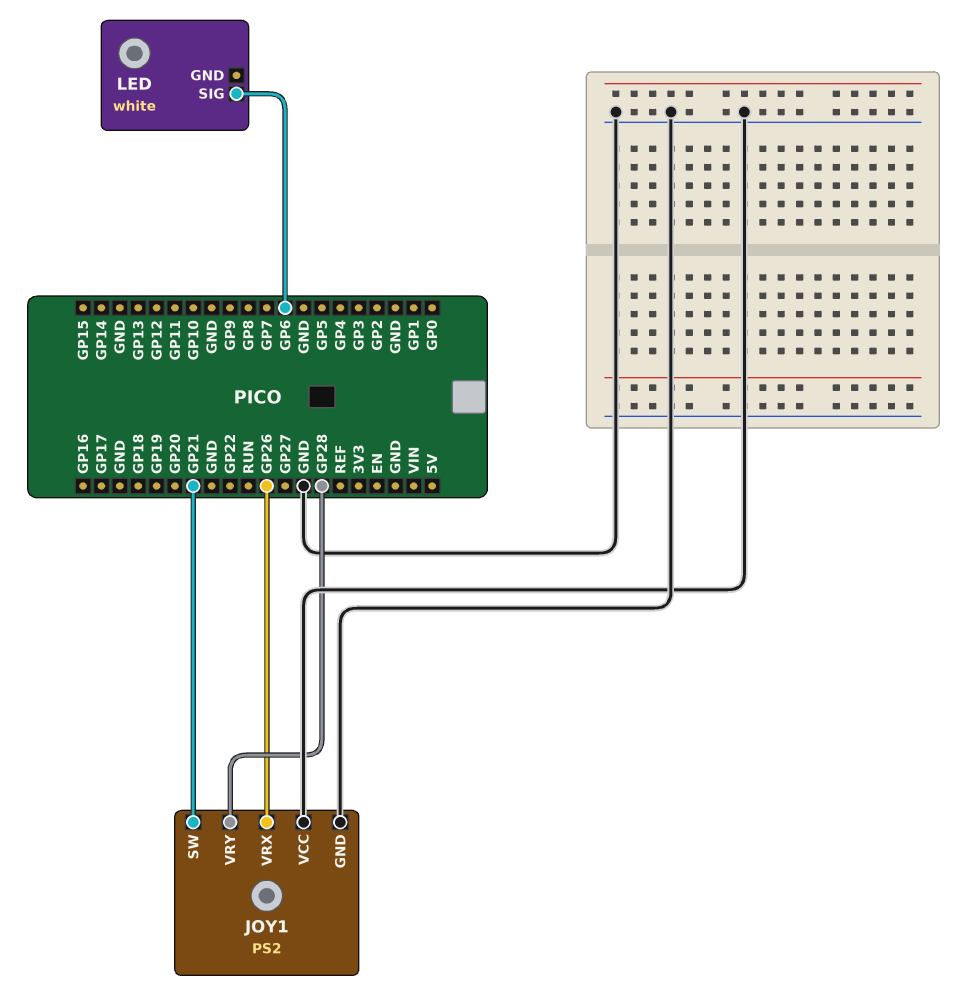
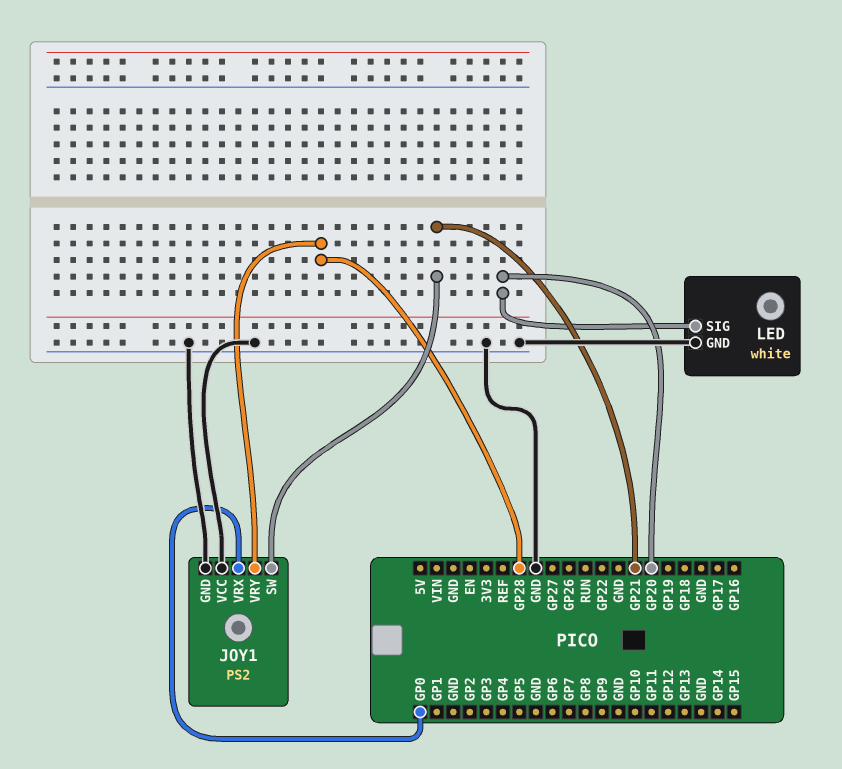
JOY1 pin VRX: GP26 -> GP0
LED pin GND: none -> GND
LED pin SIG: GP6 -> GP20

